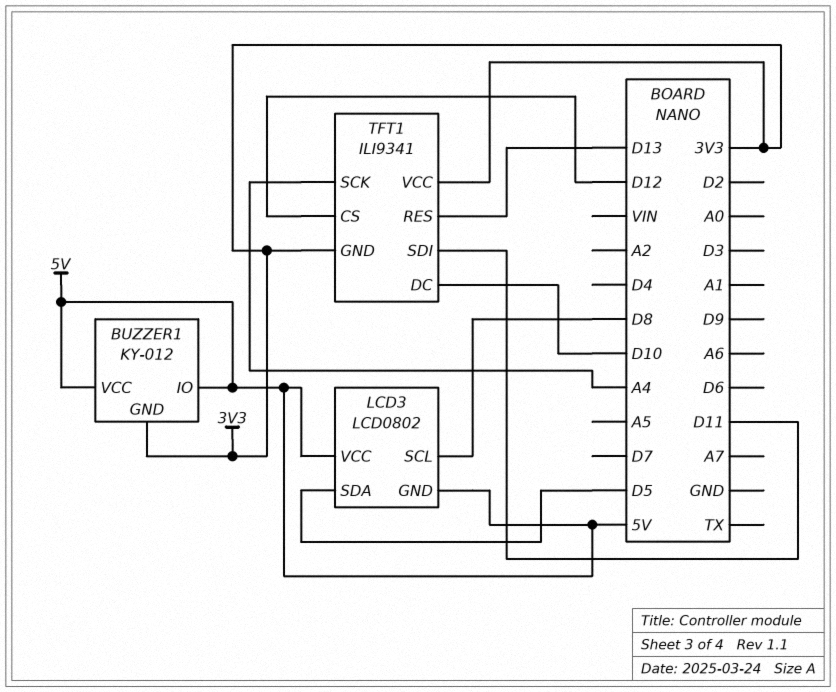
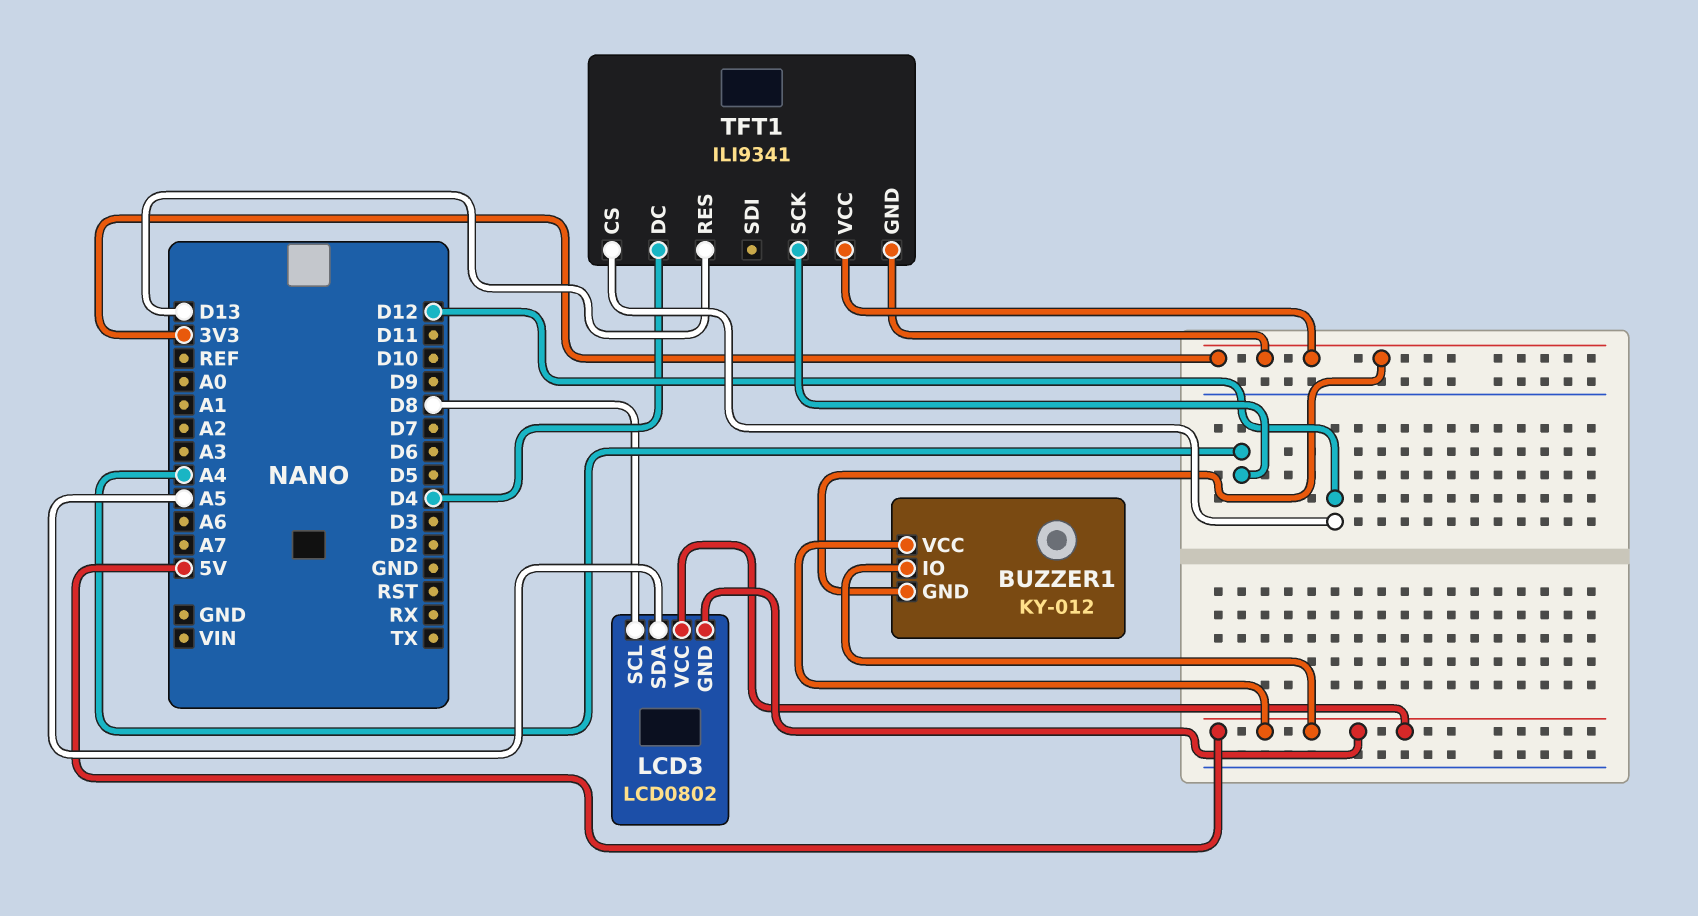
LCD3 pin SDA: D5 -> A5
TFT1 pin DC: D10 -> D4
TFT1 pin SDI: D11 -> none

